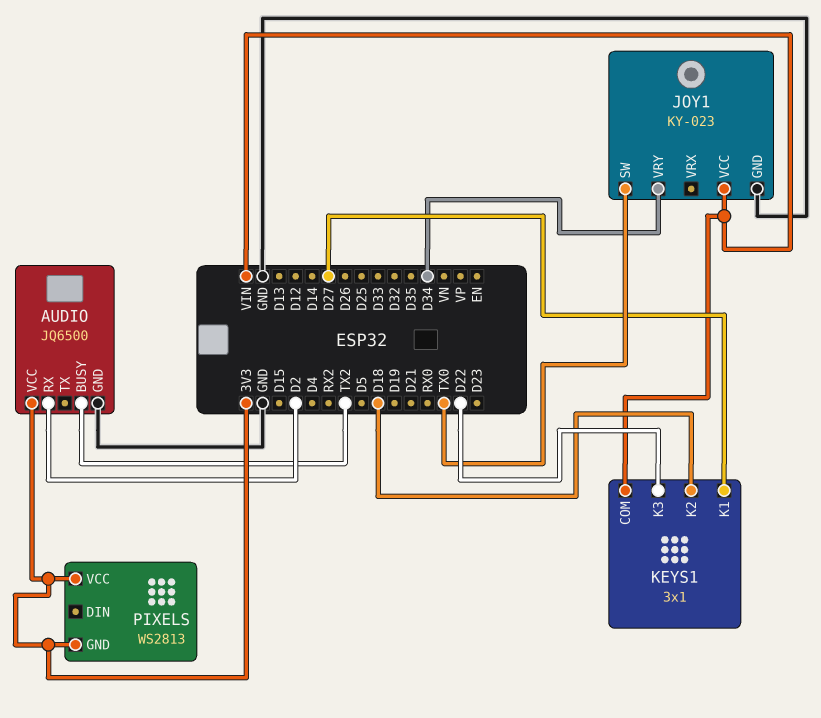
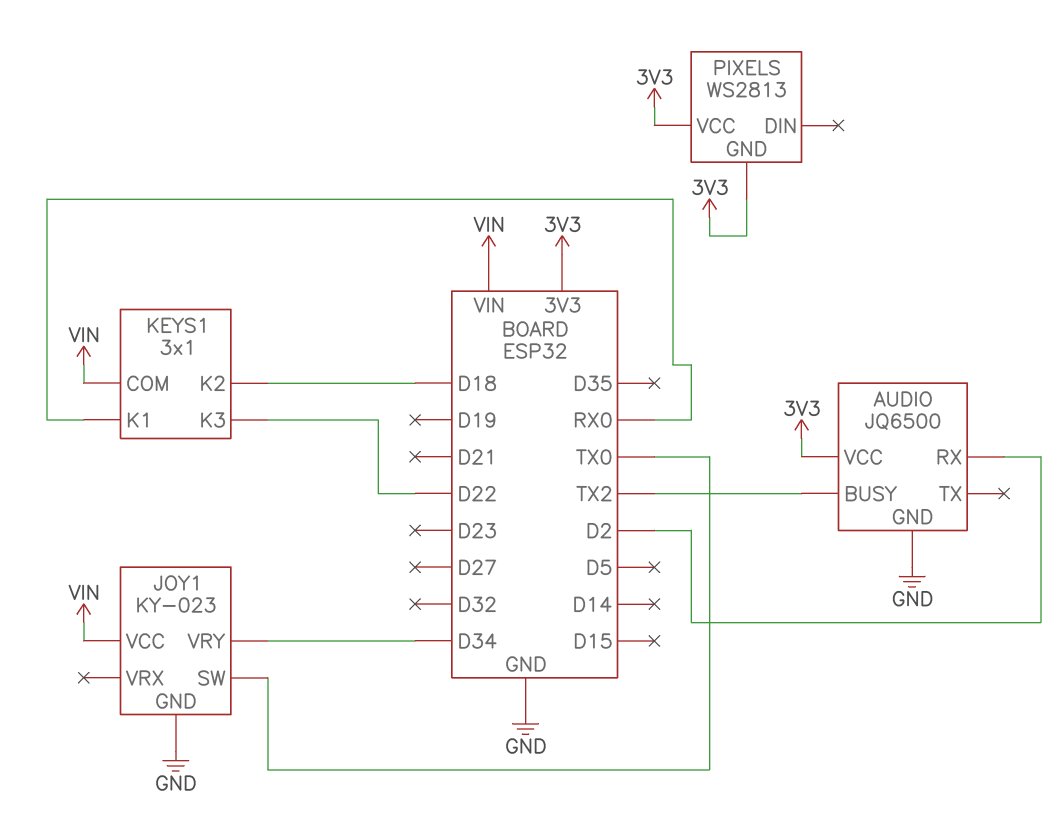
KEYS1 pin K1: D27 -> RX0

